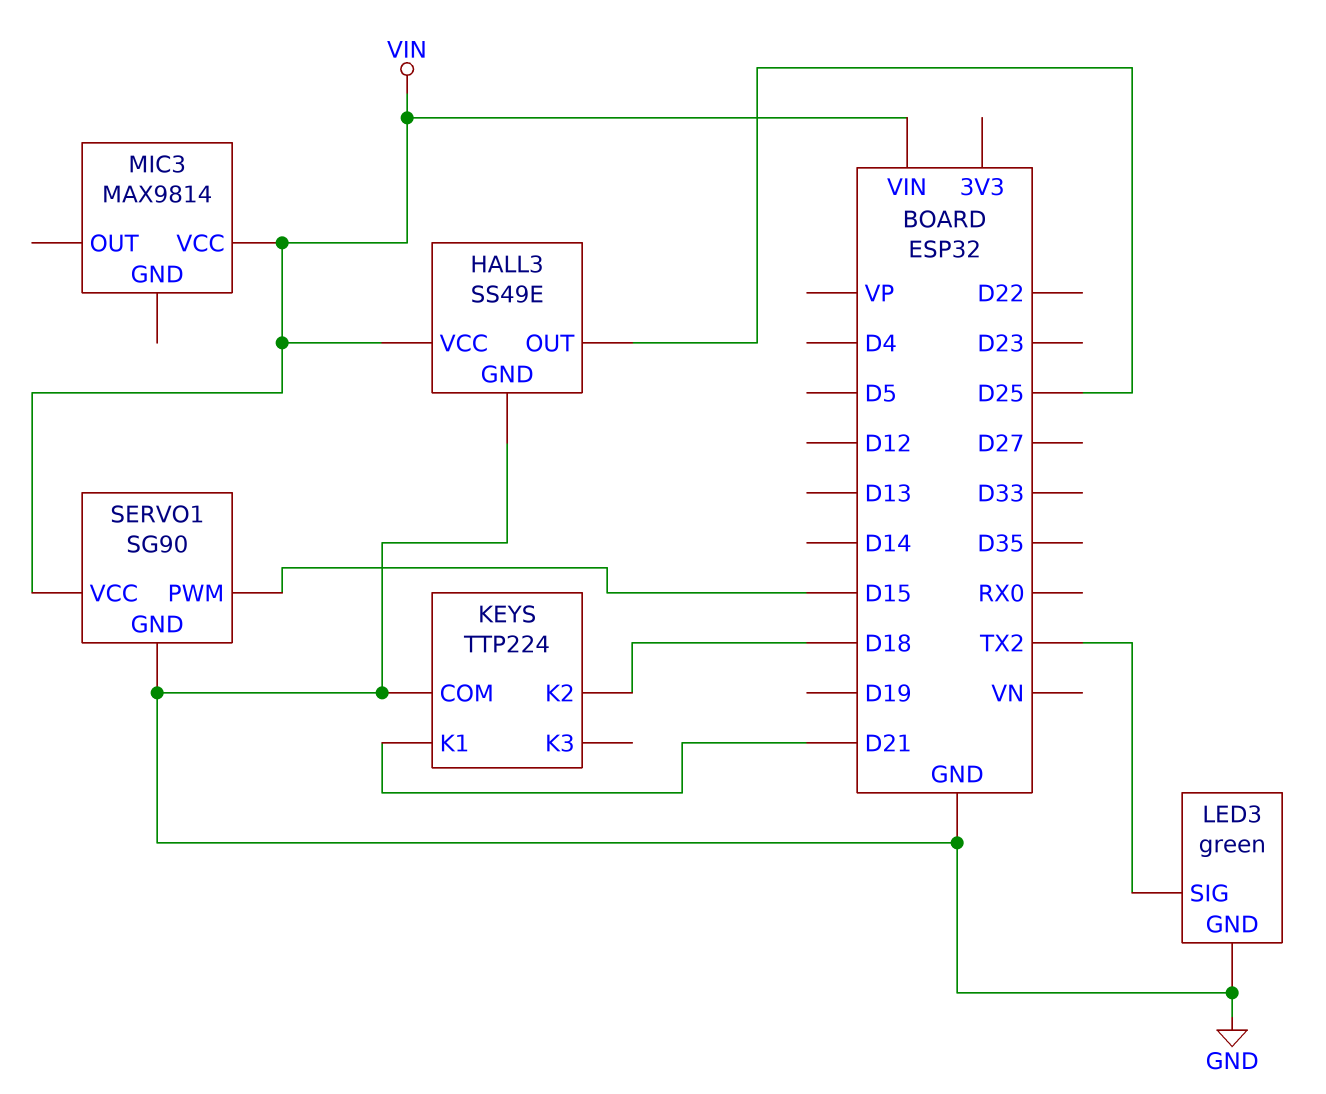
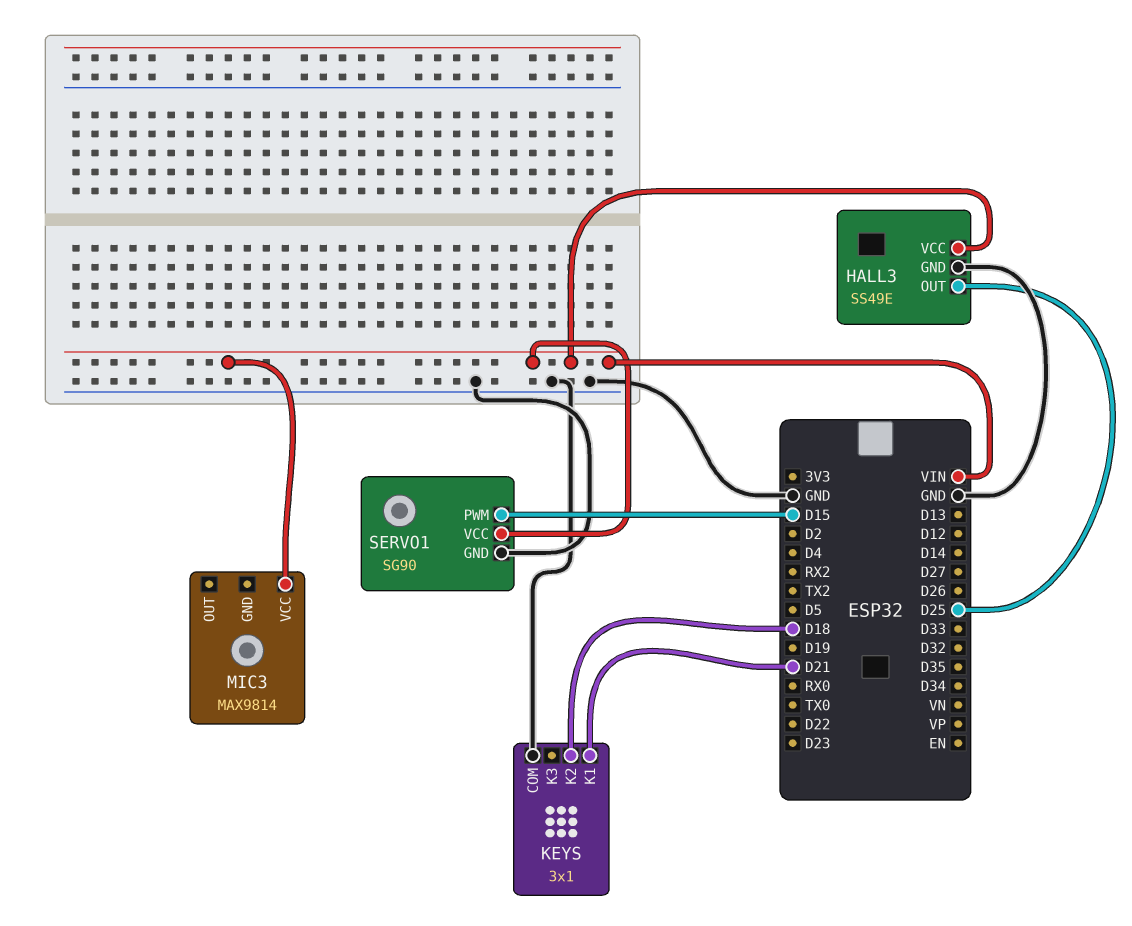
KEYS: TTP224 -> 3x1
LED3: green -> none
LED3 pin GND: GND -> none
LED3 pin SIG: TX2 -> none

